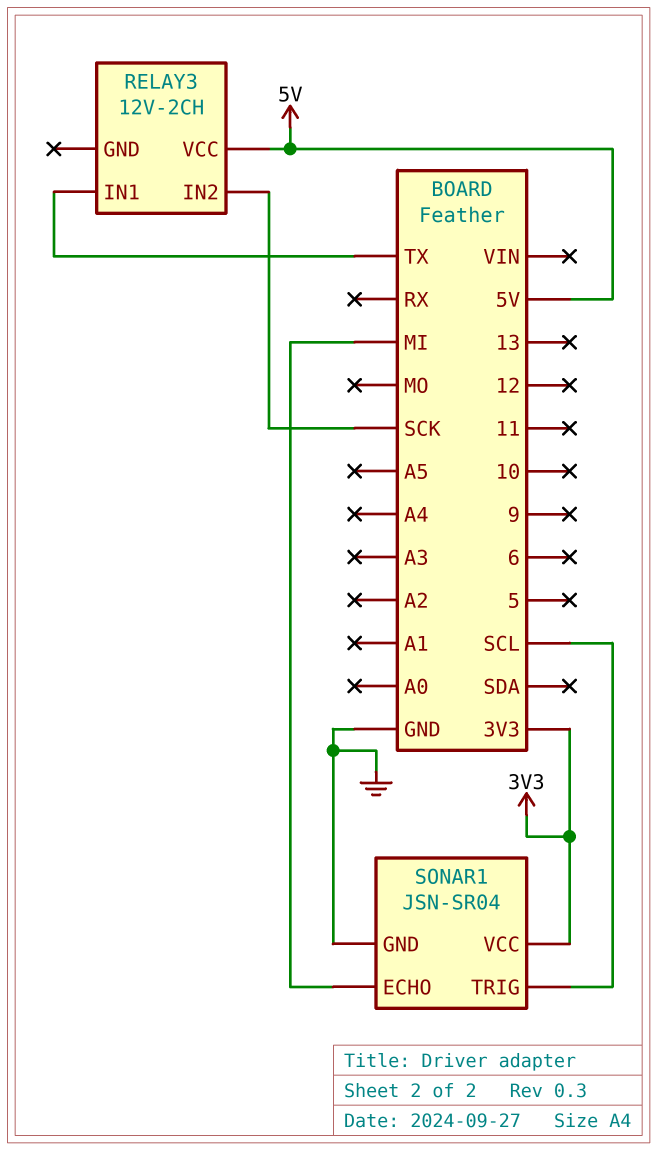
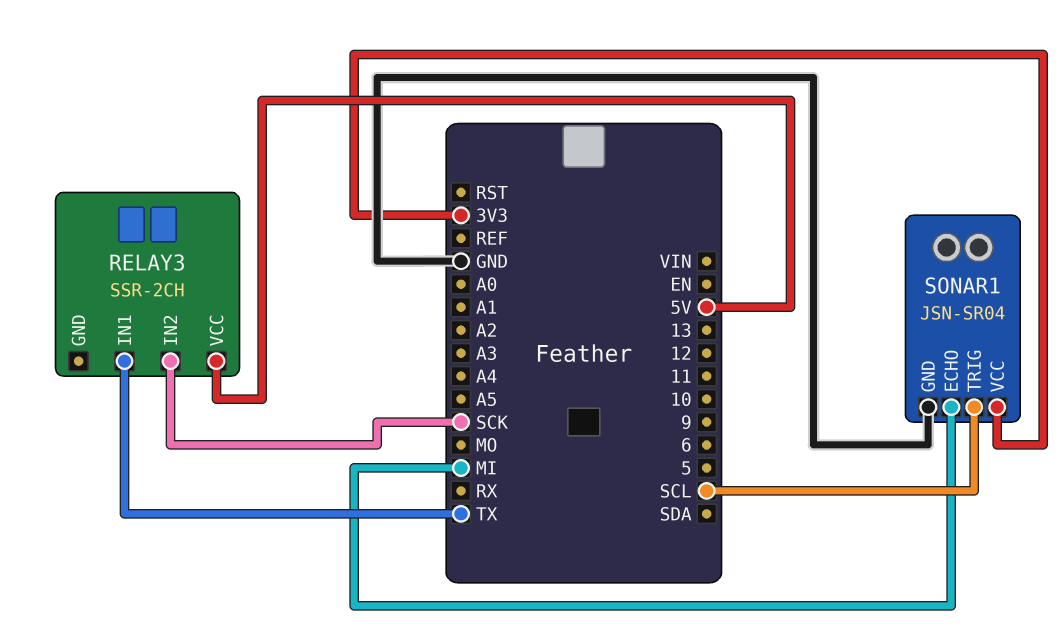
RELAY3: 12V-2CH -> SSR-2CH

